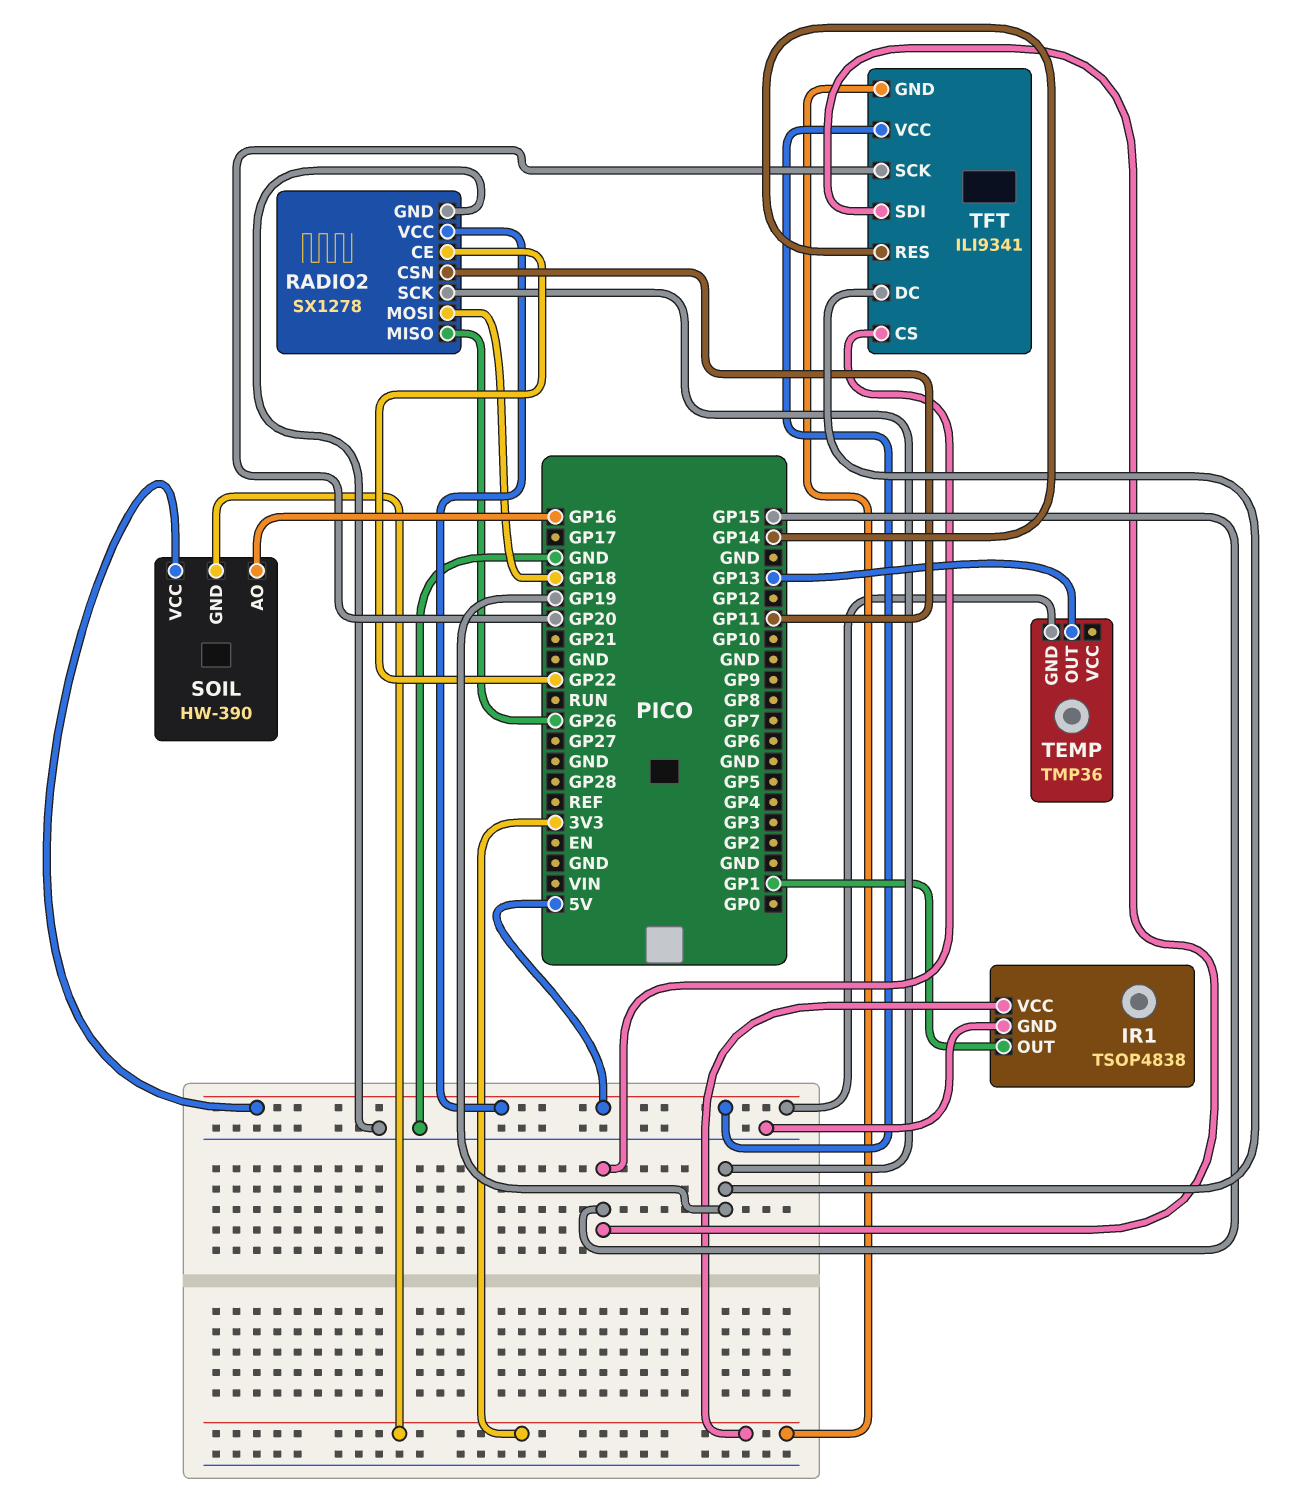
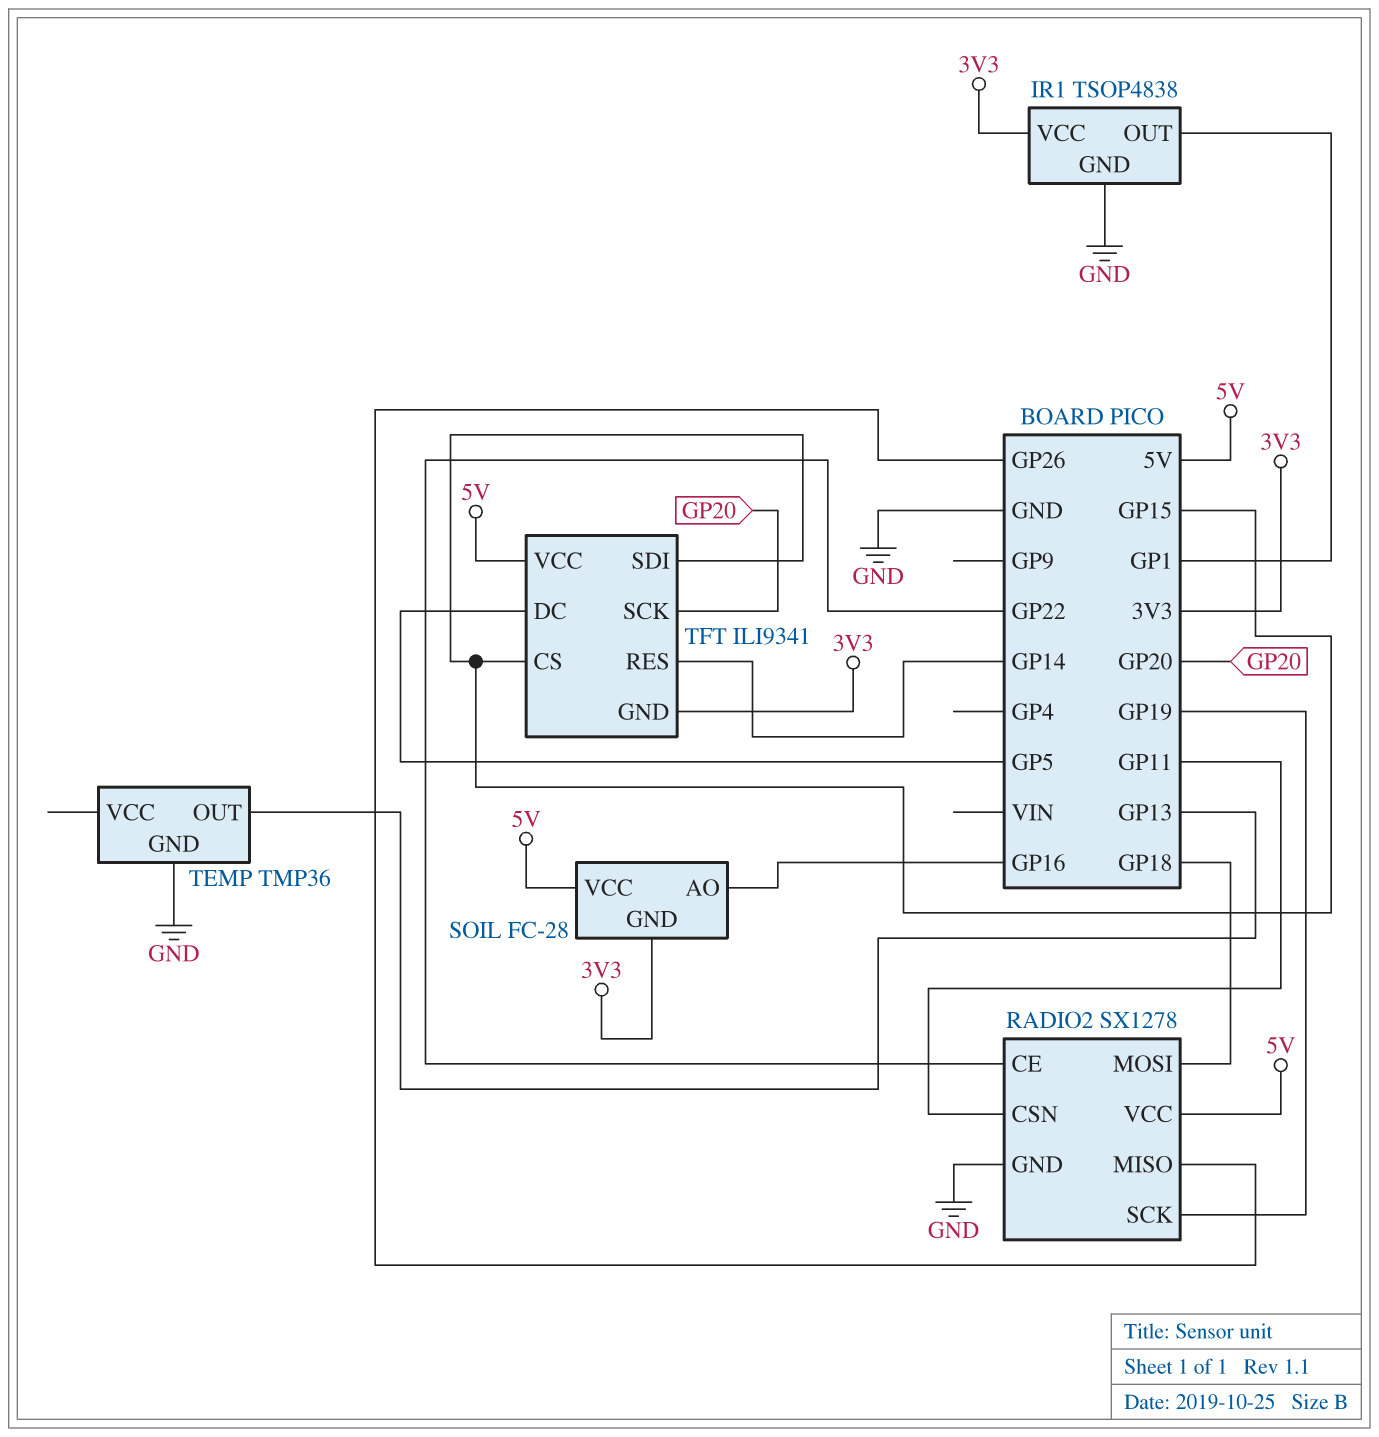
SOIL: HW-390 -> FC-28
TEMP pin GND: 5V -> GND
TFT pin DC: GP19 -> GP5

